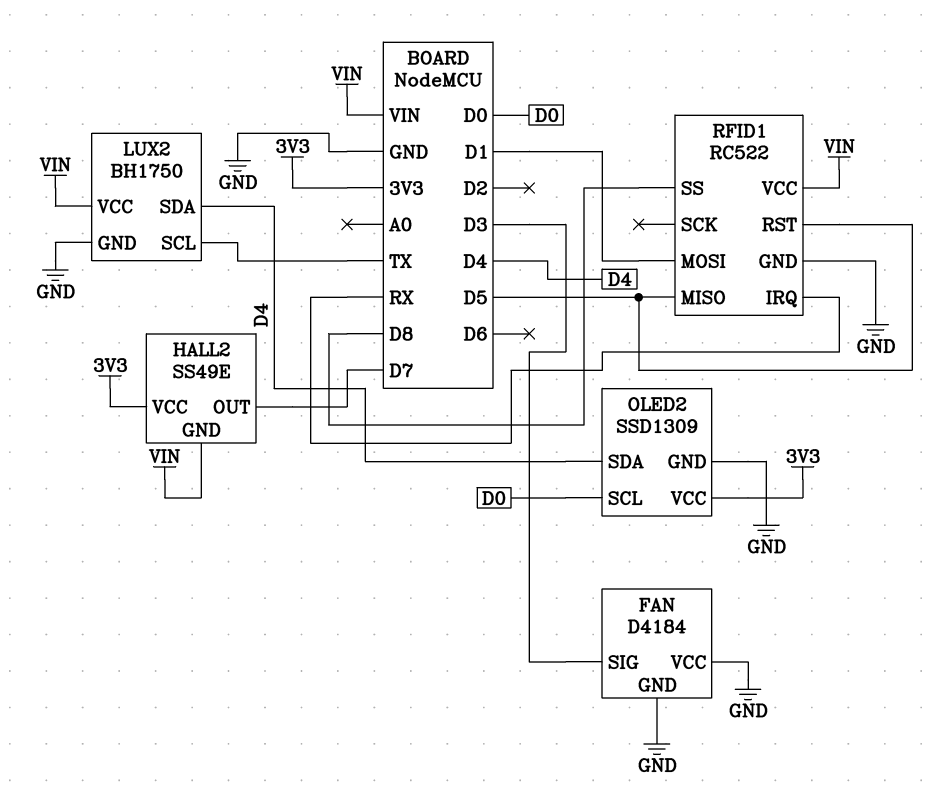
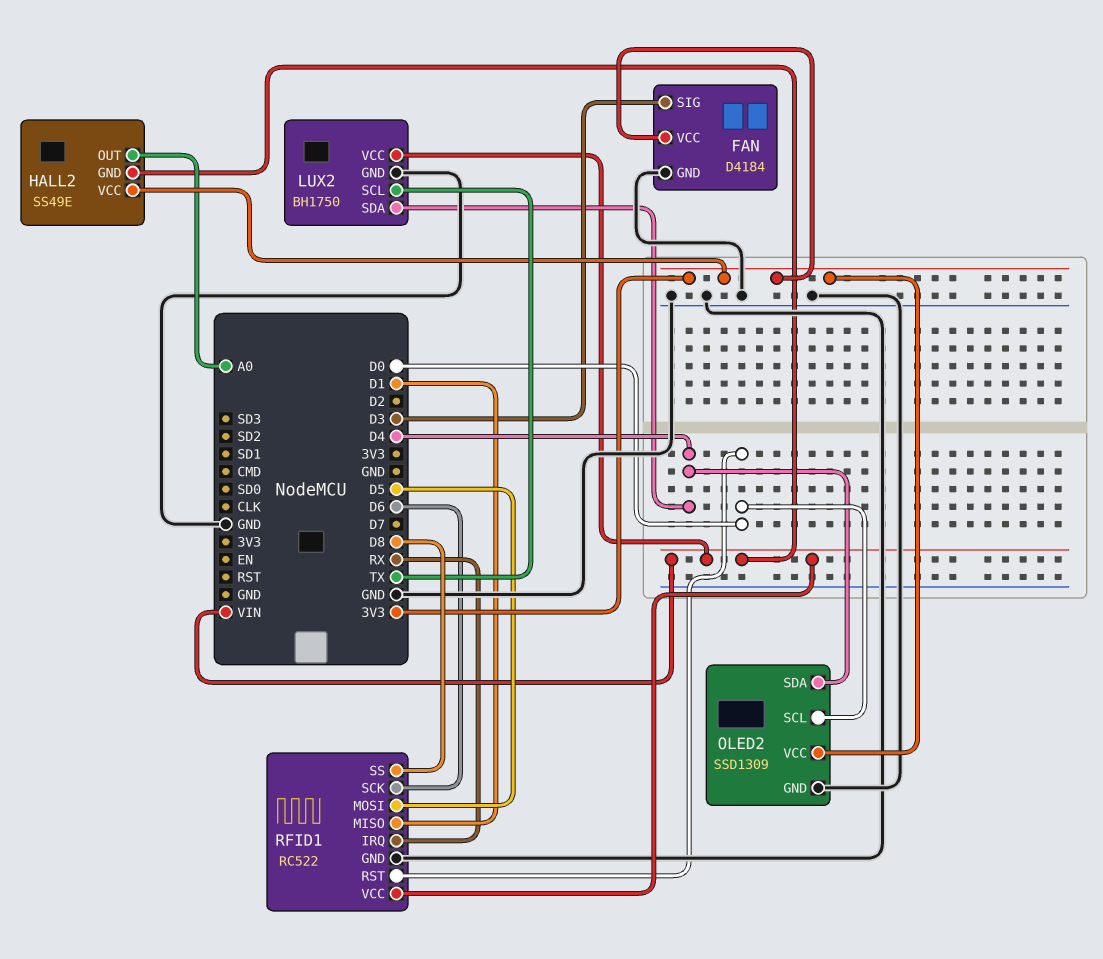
FAN pin VCC: GND -> 3V3
HALL2 pin OUT: D7 -> A0
RFID1 pin MISO: D5 -> D1
RFID1 pin MOSI: D1 -> D5
RFID1 pin RST: D5 -> D0
RFID1 pin SCK: none -> D6

